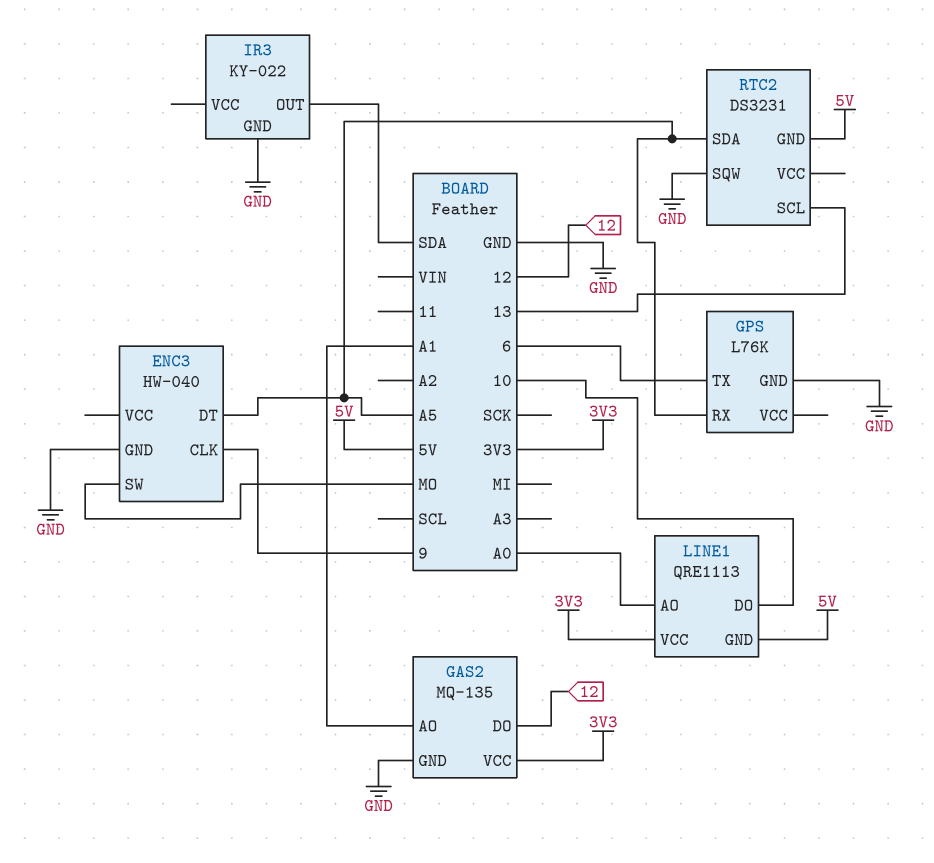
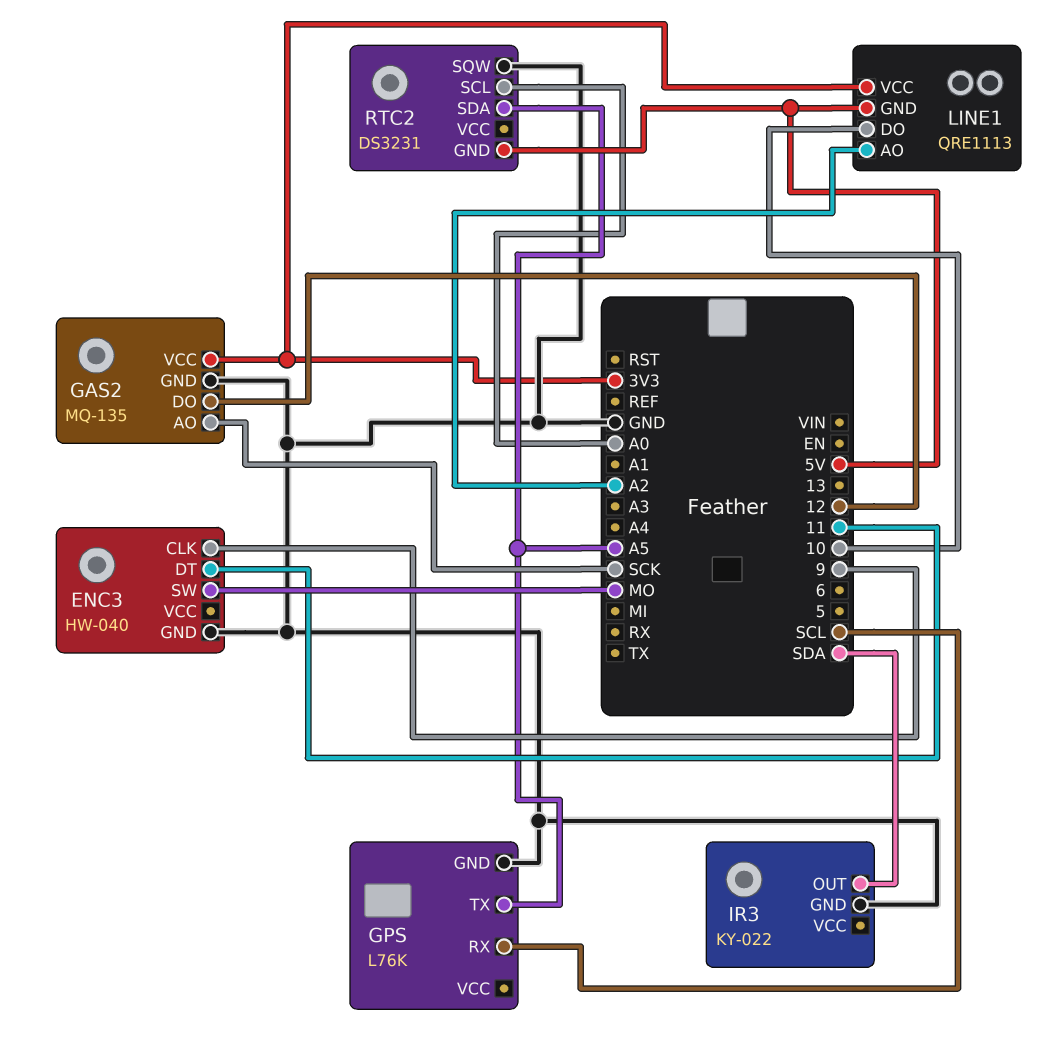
ENC3 pin DT: A5 -> 11
GAS2 pin AO: A1 -> SCK
GPS pin RX: A5 -> SCL
GPS pin TX: 6 -> A5
LINE1 pin AO: A0 -> A2
RTC2 pin SCL: 13 -> A0

